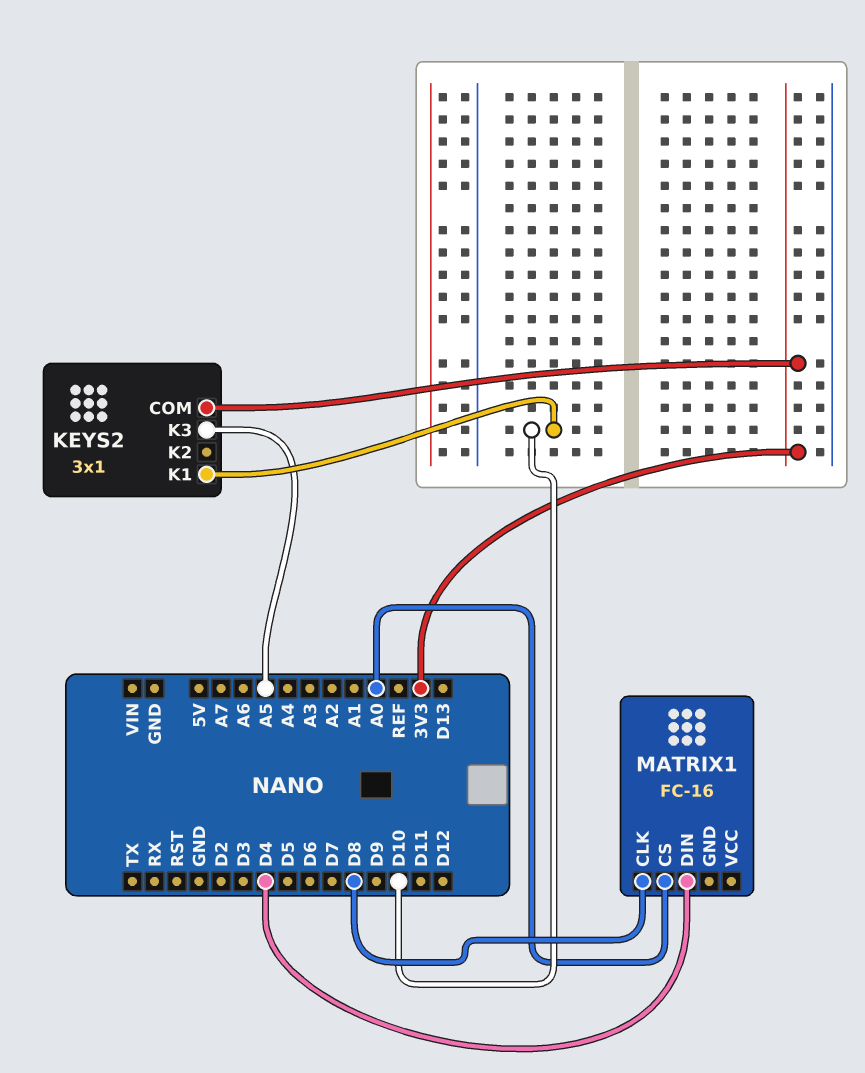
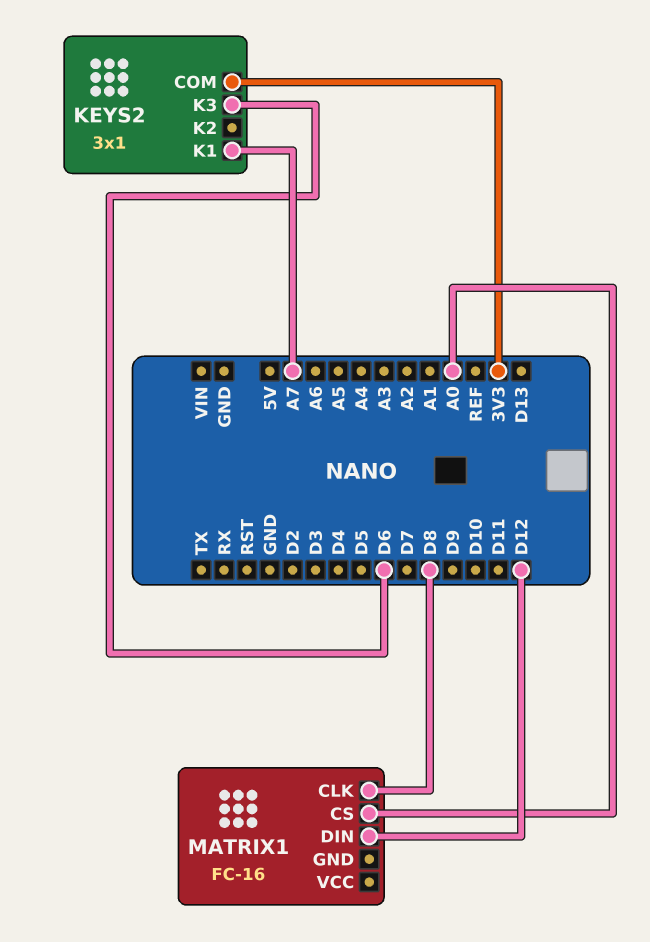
KEYS2 pin K1: D10 -> A7
KEYS2 pin K3: A5 -> D6
MATRIX1 pin DIN: D4 -> D12

